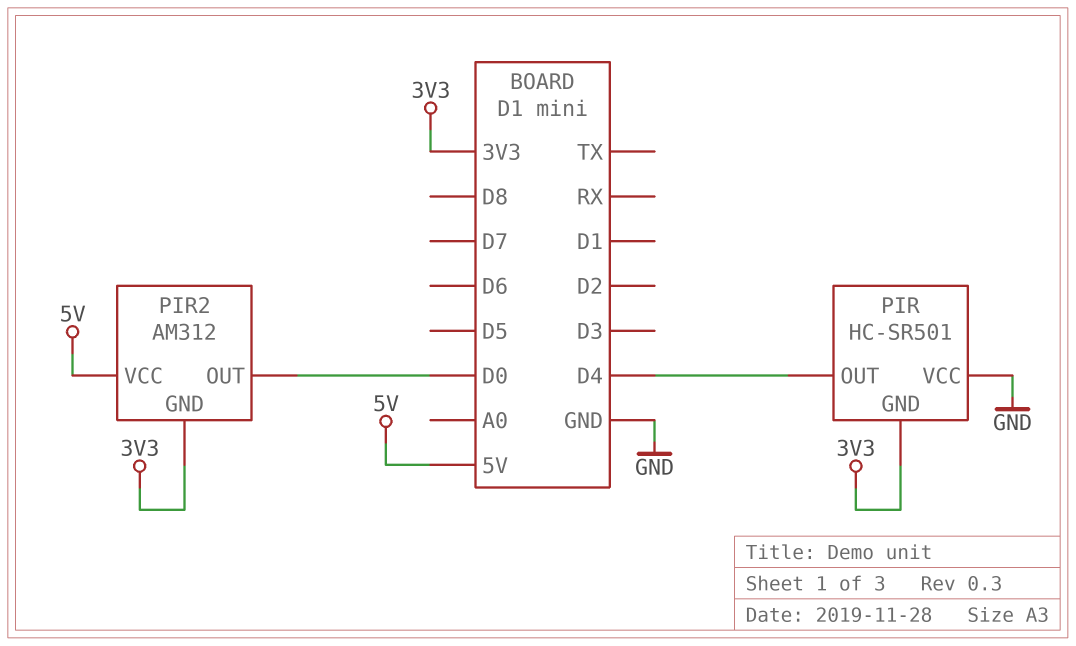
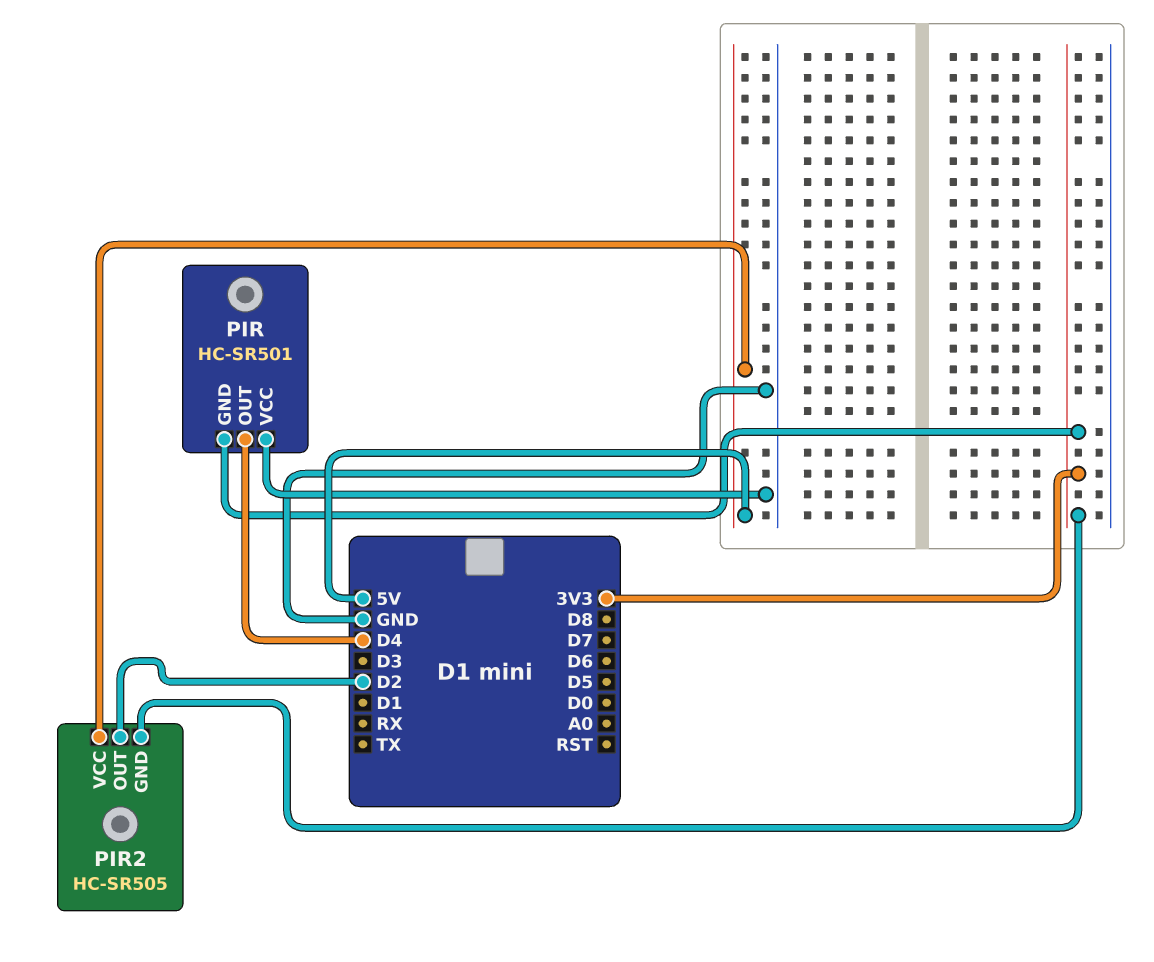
PIR2: AM312 -> HC-SR505
PIR2 pin OUT: D0 -> D2

